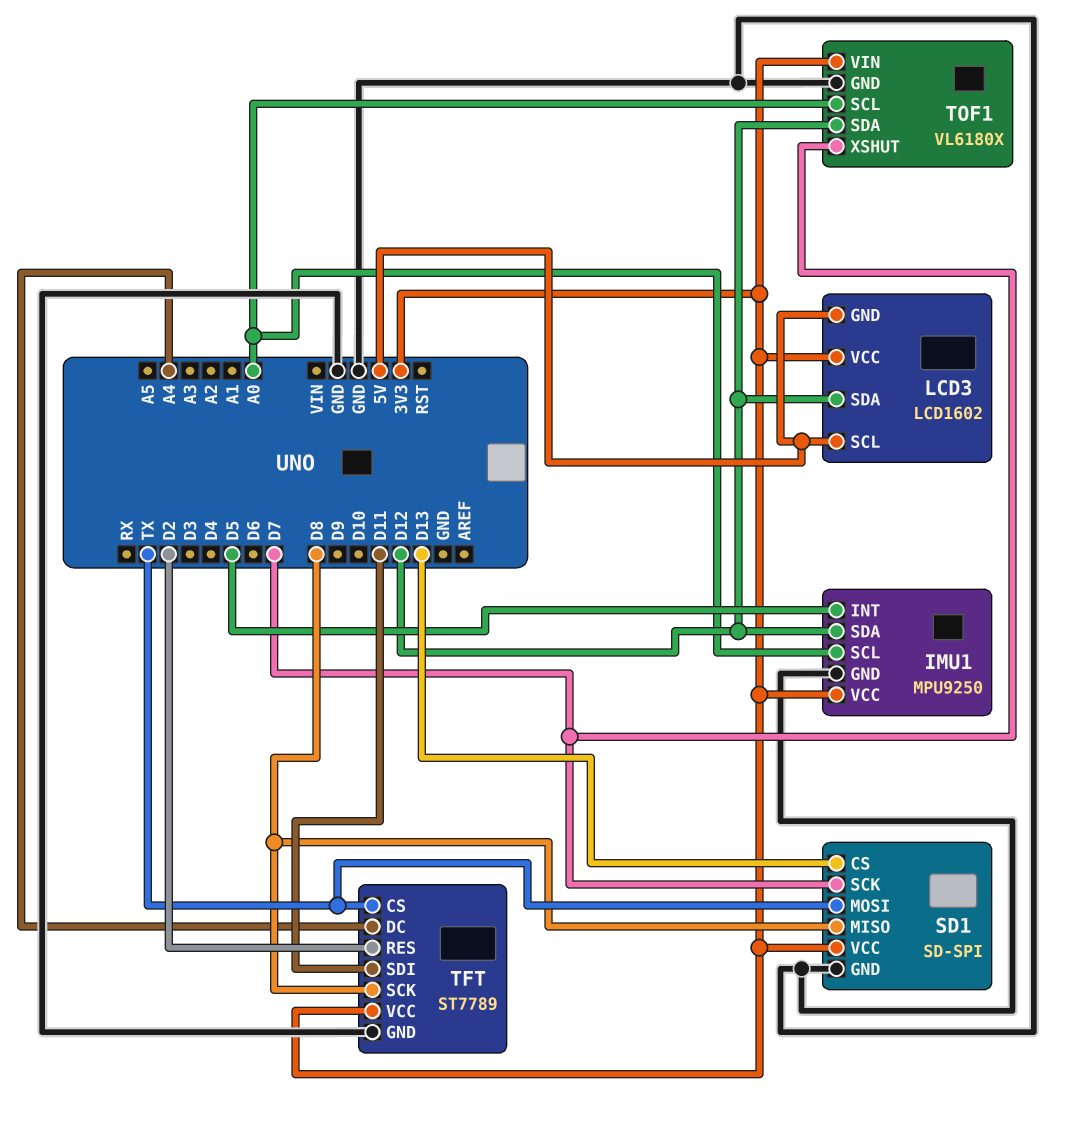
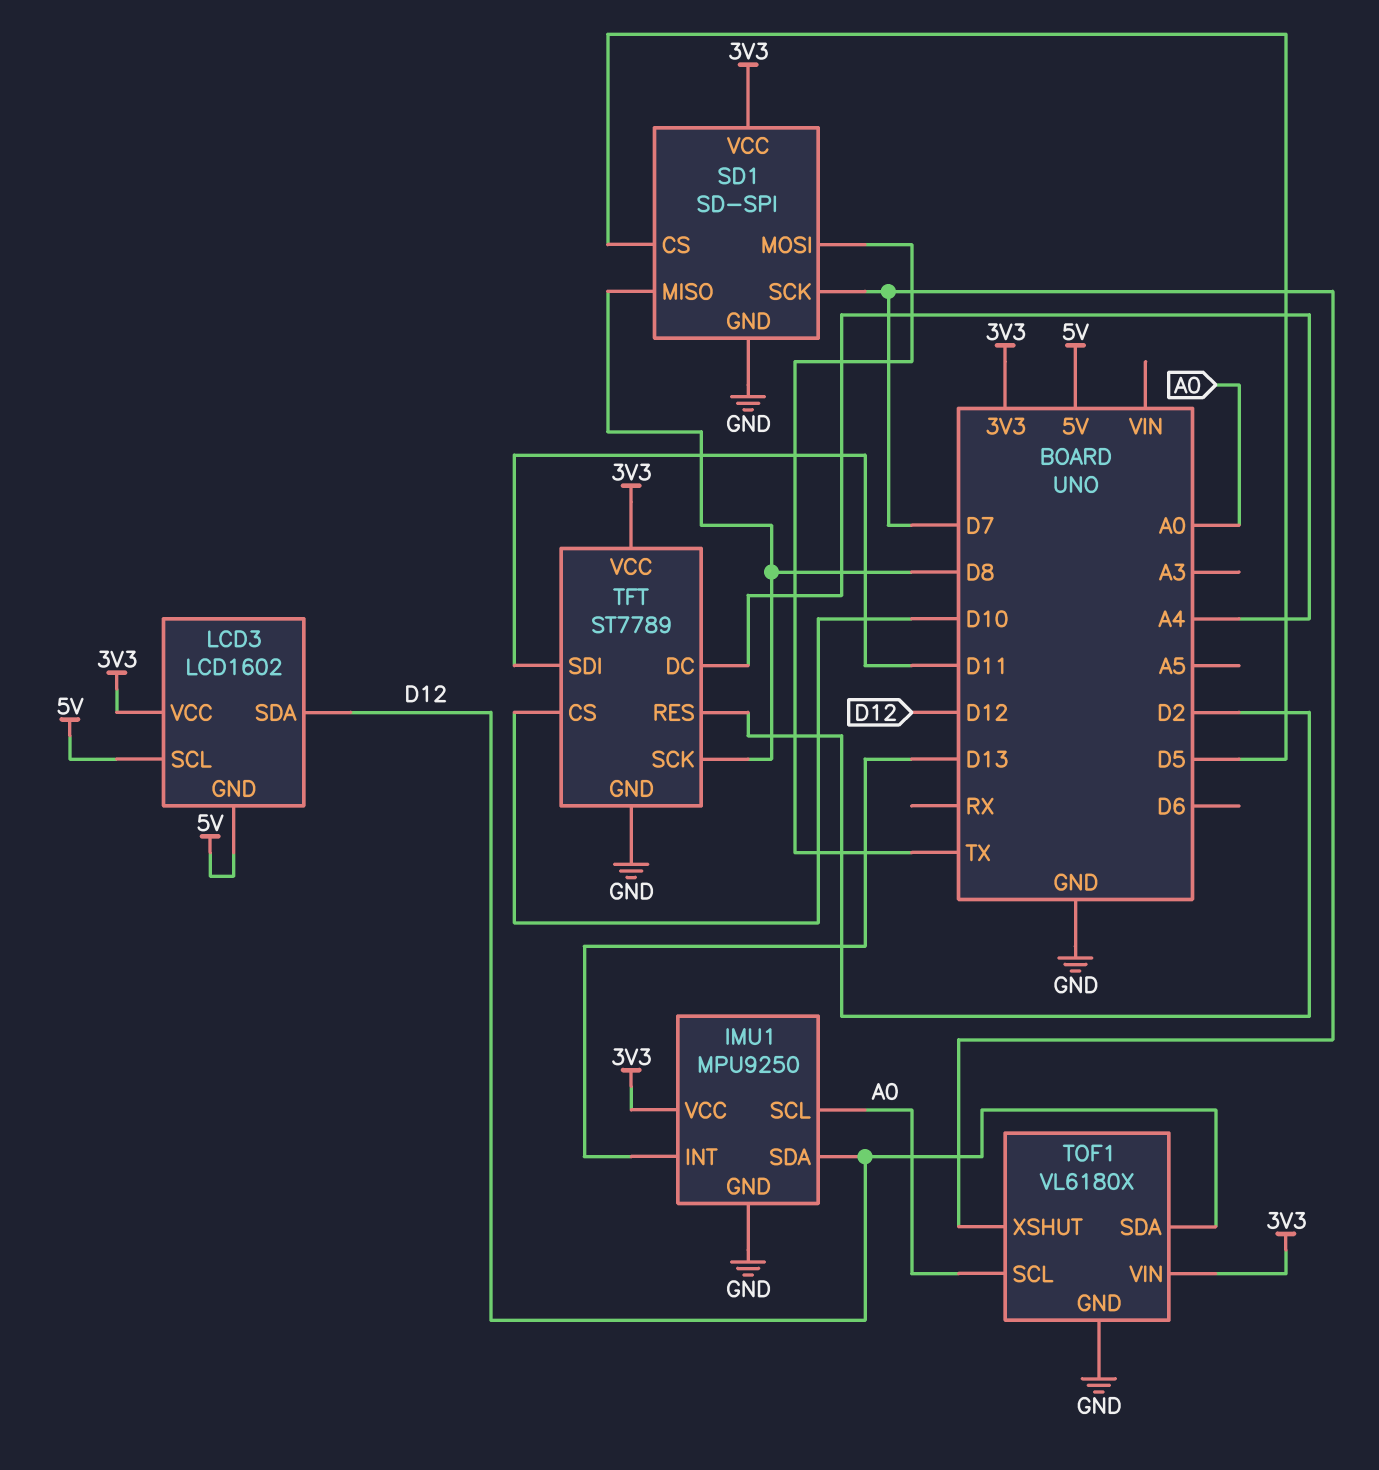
IMU1 pin INT: D5 -> D13
SD1 pin CS: D13 -> D5
TFT pin CS: TX -> D10

